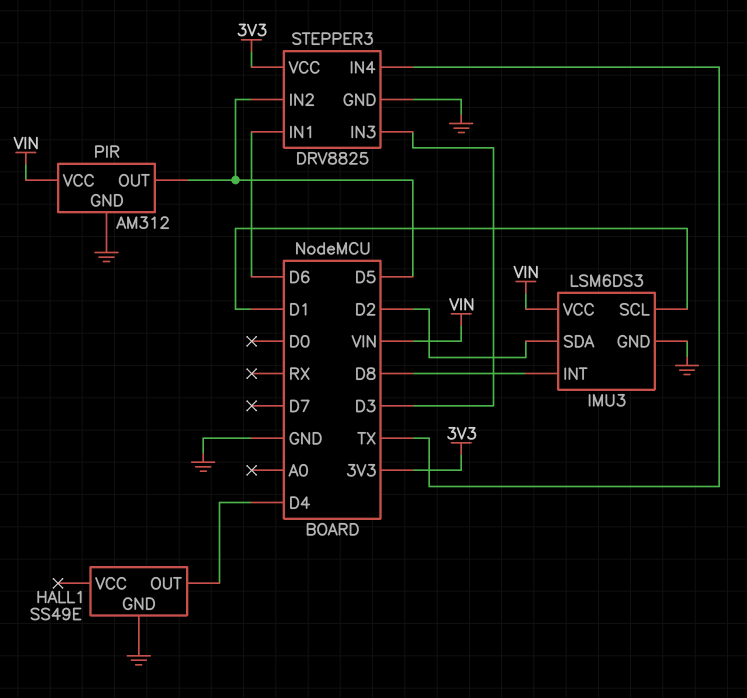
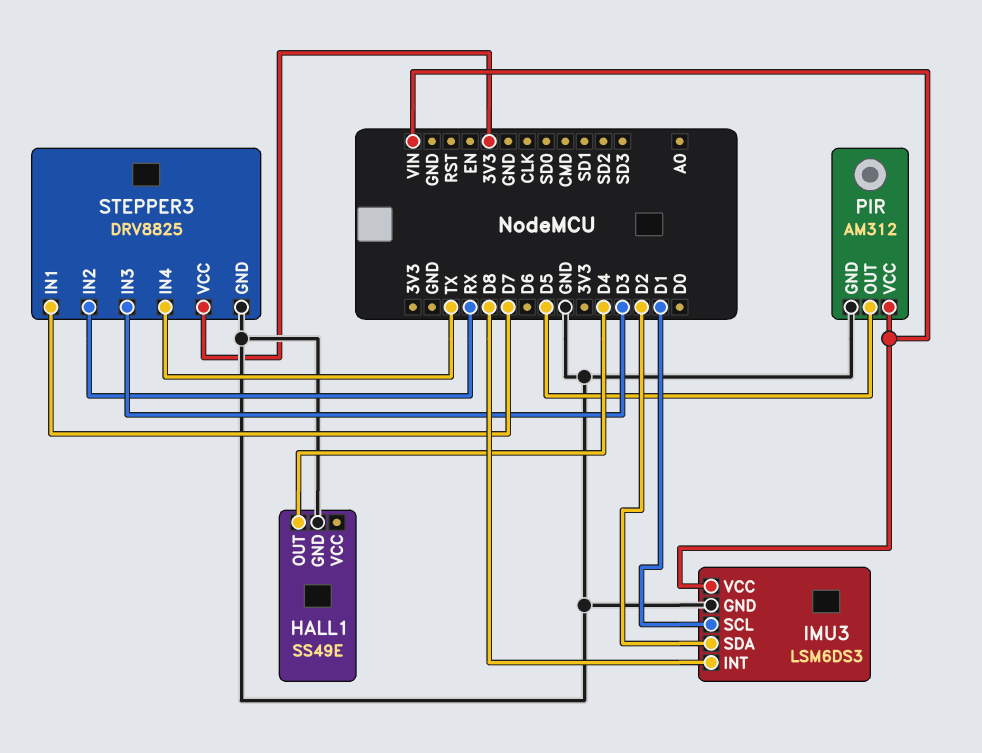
STEPPER3 pin IN1: D6 -> D7
STEPPER3 pin IN2: D5 -> RX

